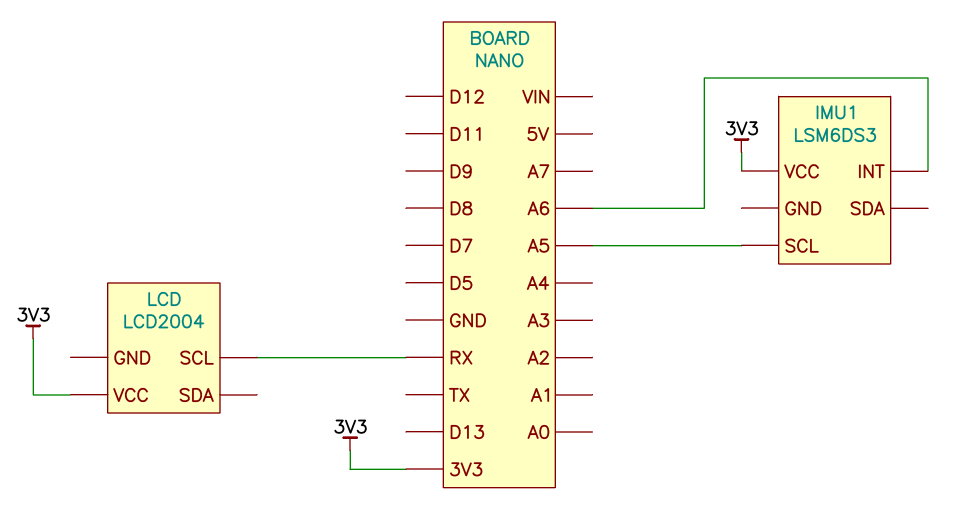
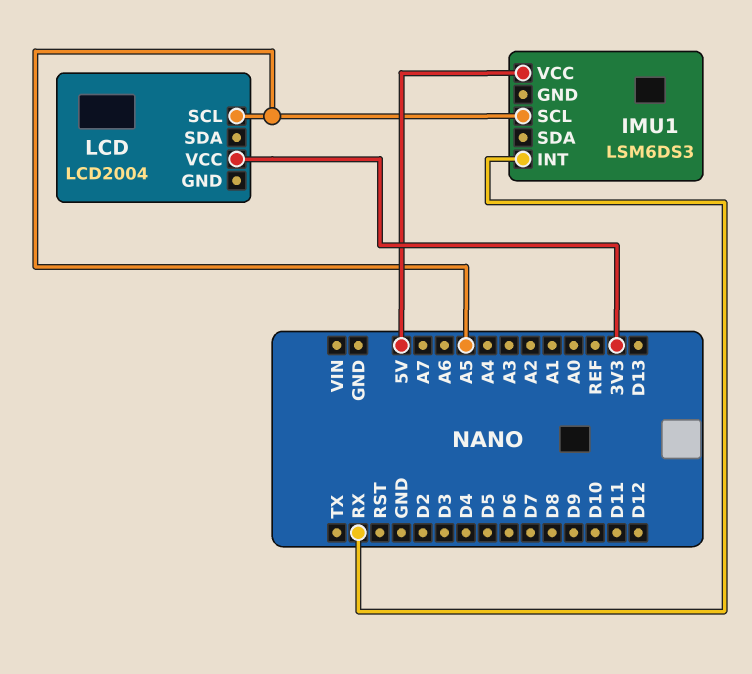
IMU1 pin INT: A6 -> RX
IMU1 pin VCC: 3V3 -> 5V
LCD pin SCL: RX -> A5

